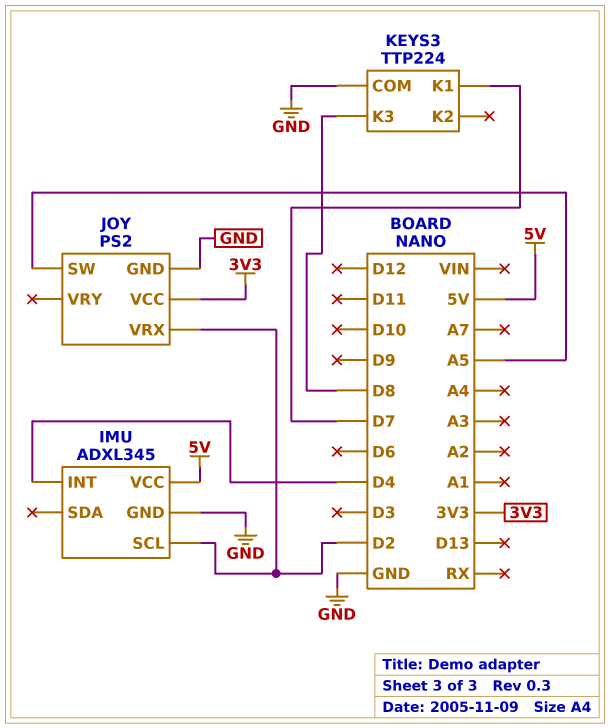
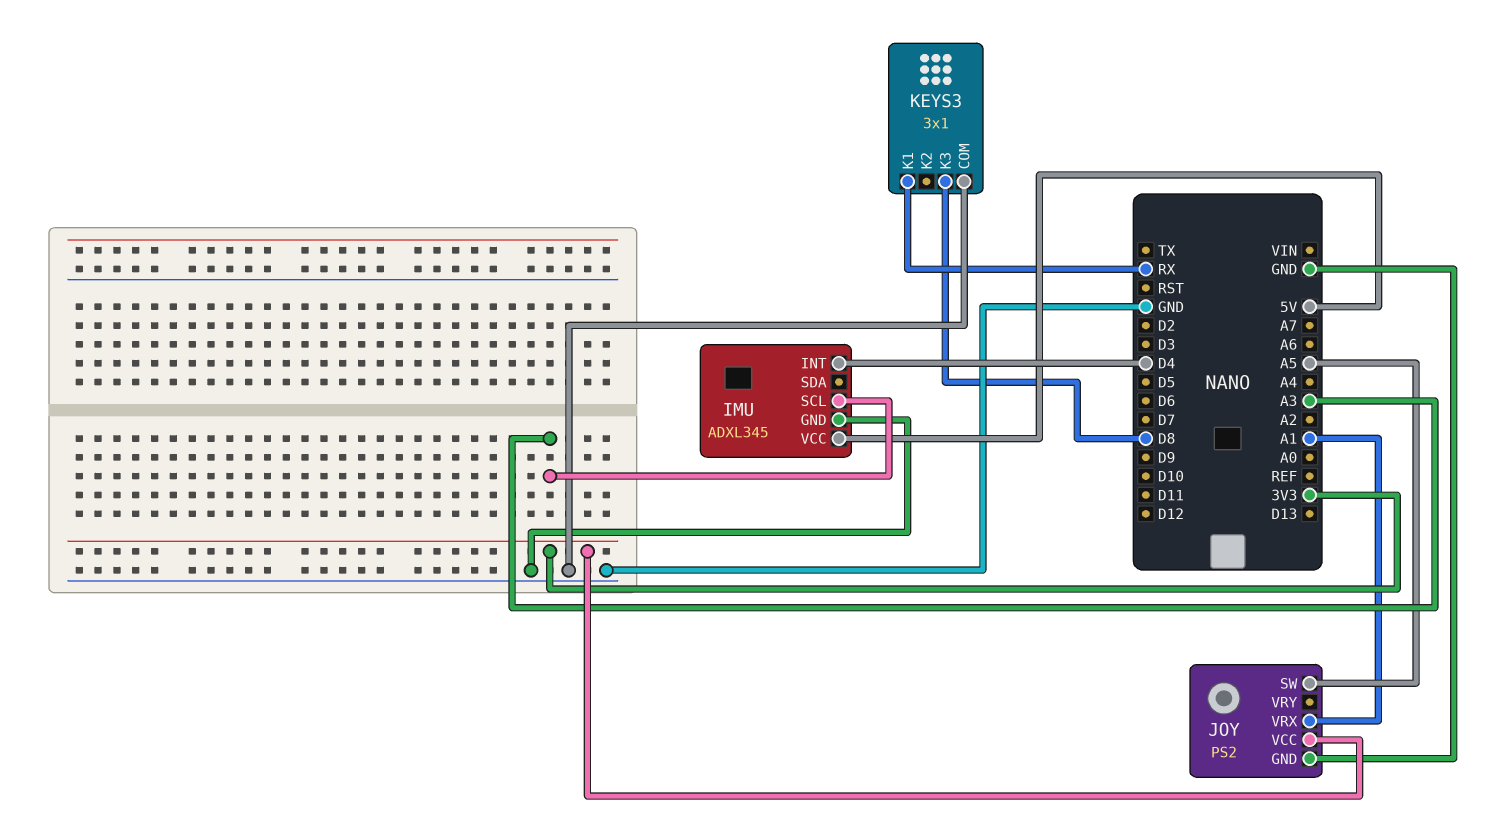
IMU pin SCL: D2 -> A3
JOY pin VRX: D2 -> A1
KEYS3: TTP224 -> 3x1
KEYS3 pin K1: D7 -> RX

